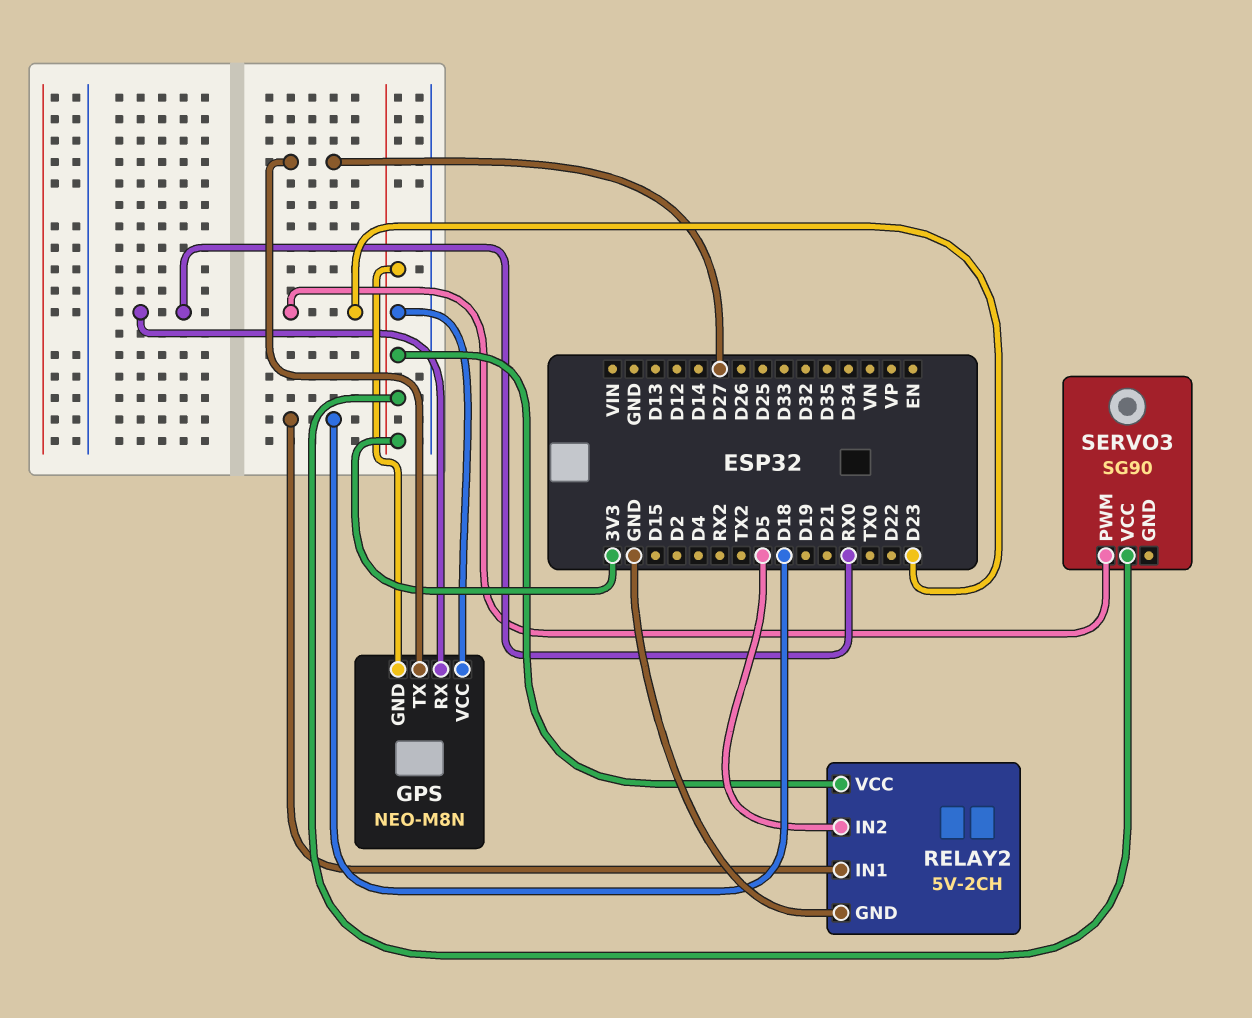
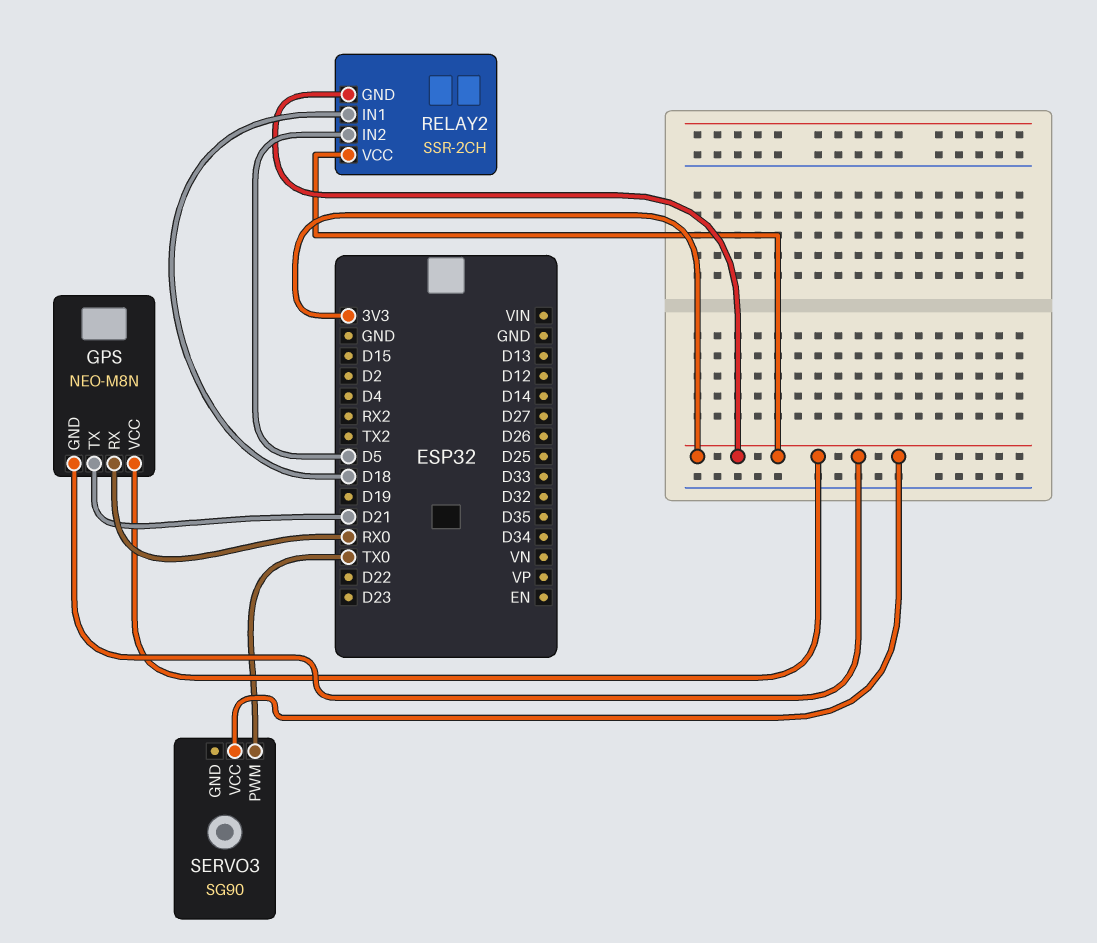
GPS pin TX: D27 -> D21
RELAY2: 5V-2CH -> SSR-2CH
RELAY2 pin GND: GND -> 3V3
SERVO3 pin PWM: D23 -> TX0

